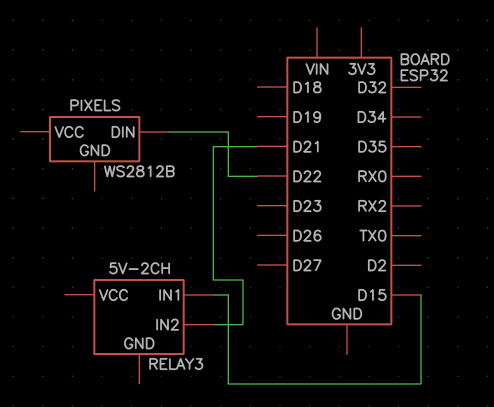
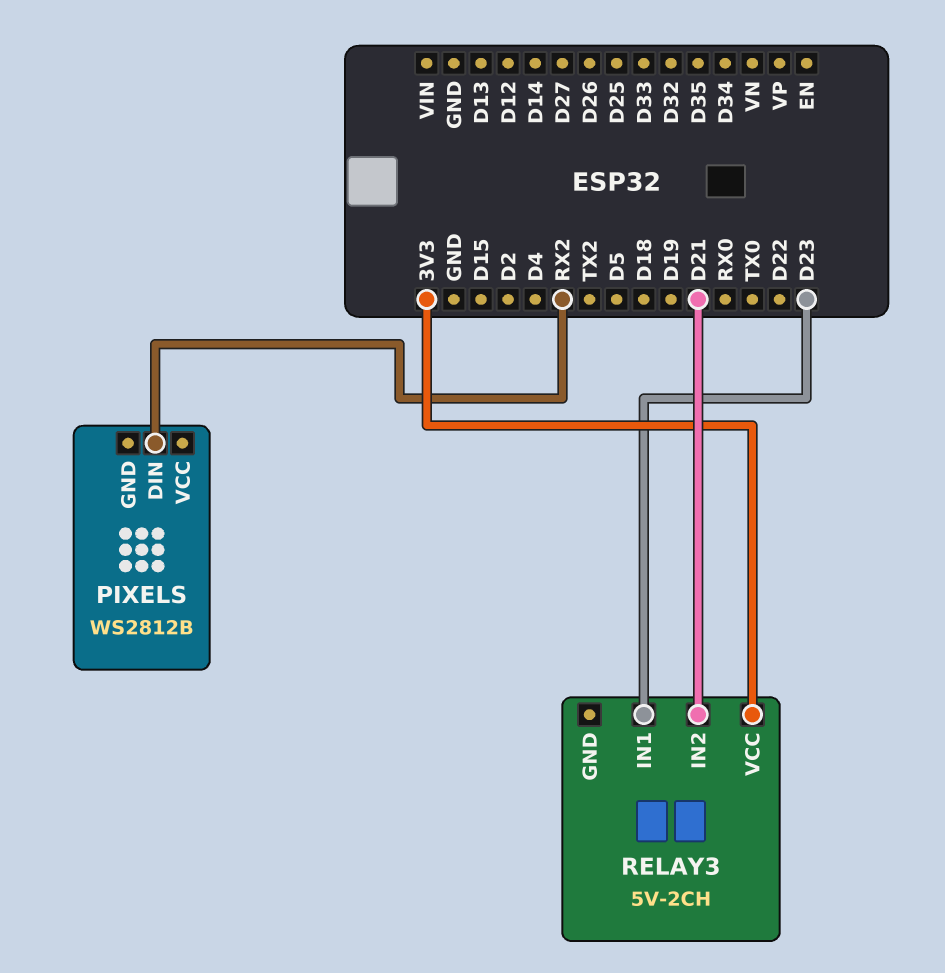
PIXELS pin DIN: D22 -> RX2
RELAY3 pin IN1: D15 -> D23
RELAY3 pin VCC: none -> 3V3

